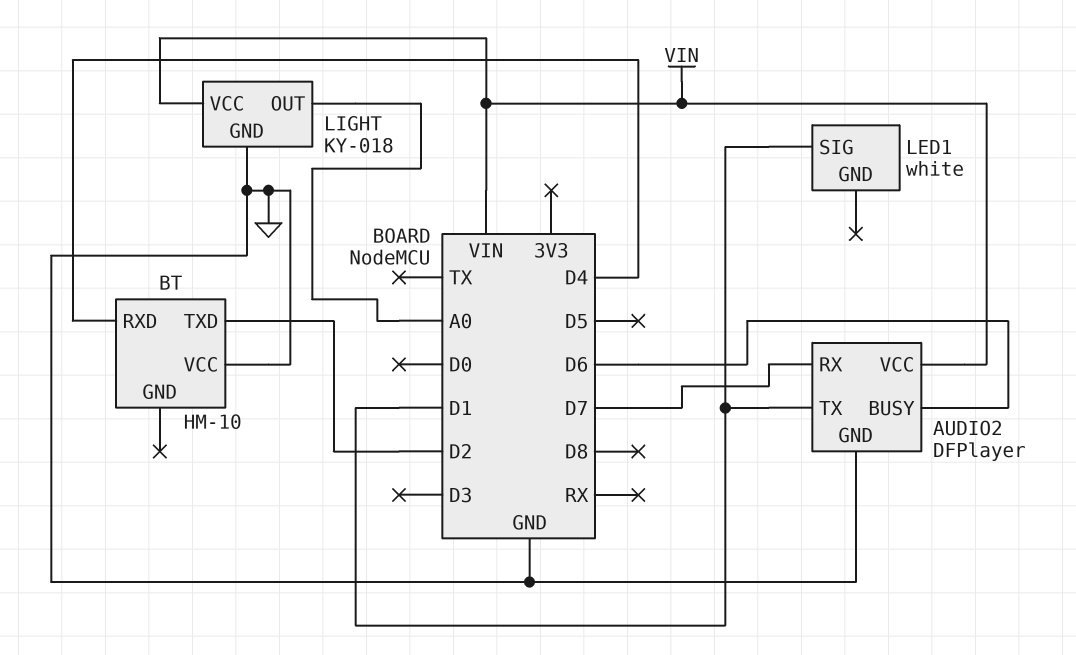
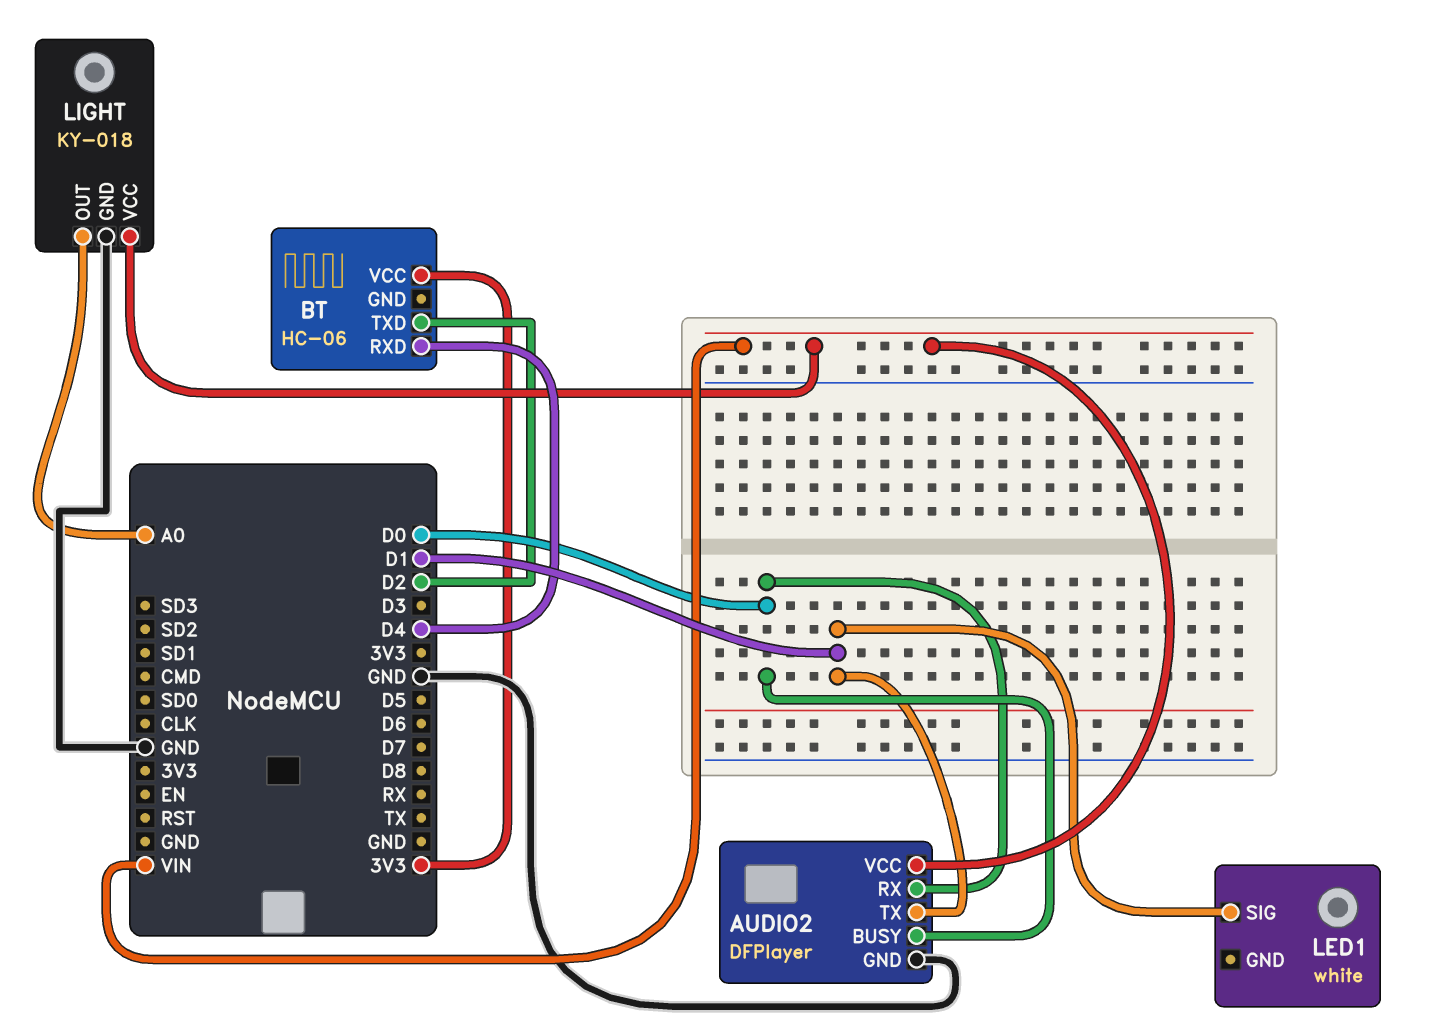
AUDIO2 pin BUSY: D6 -> D0
AUDIO2 pin RX: D7 -> D0
BT: HM-10 -> HC-06
BT pin VCC: GND -> 3V3

